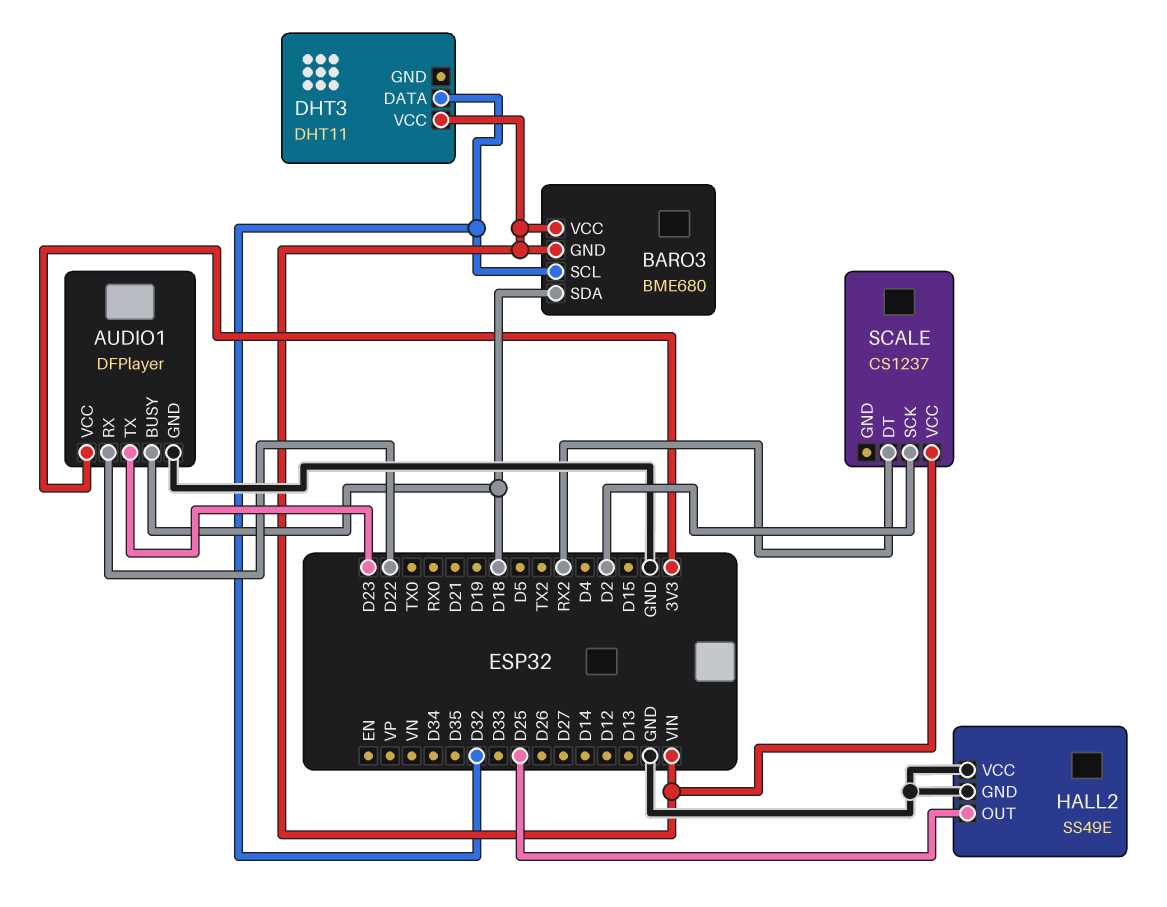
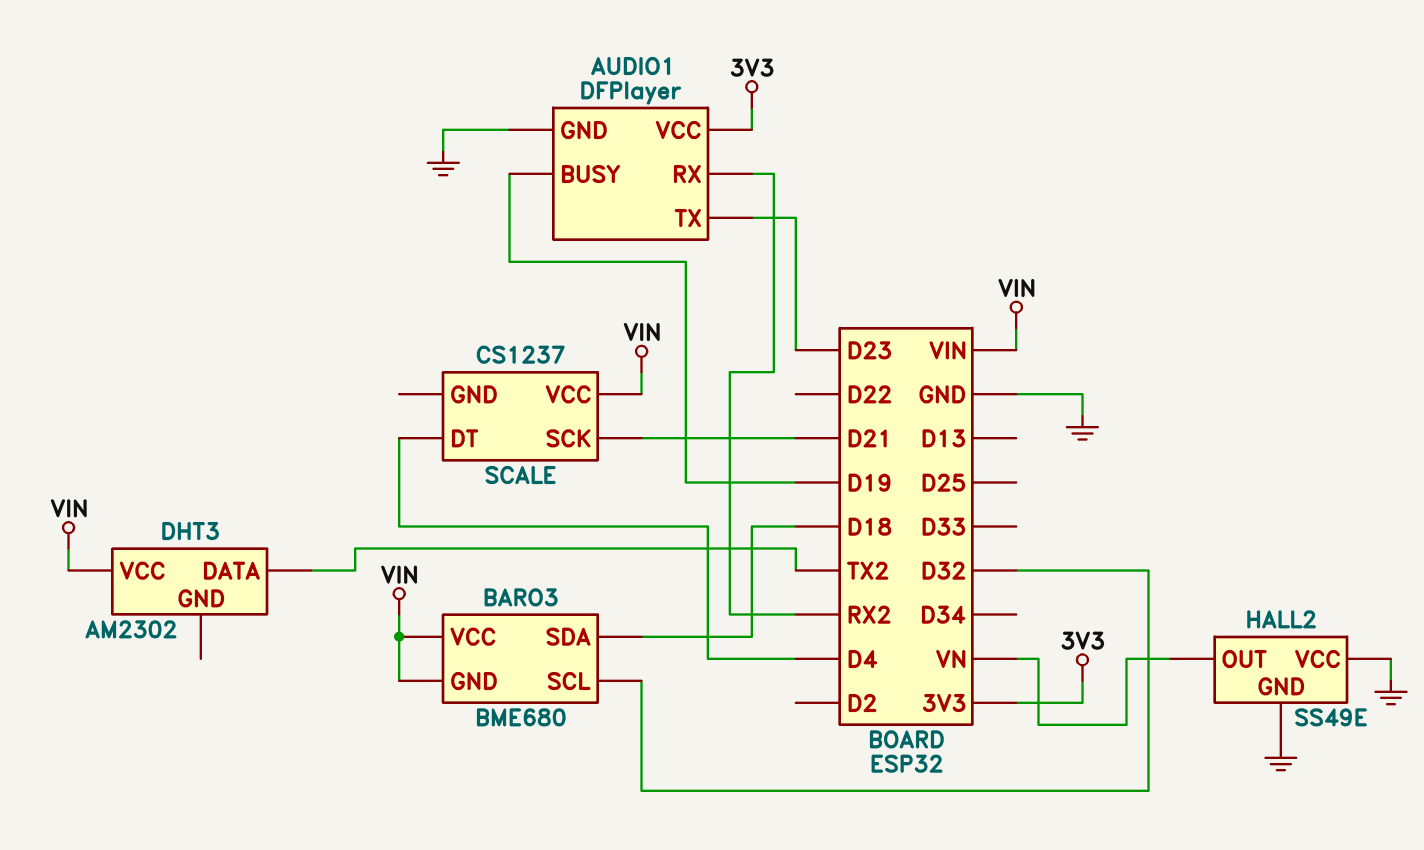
AUDIO1 pin BUSY: D18 -> D19
AUDIO1 pin RX: D22 -> RX2
DHT3: DHT11 -> AM2302
DHT3 pin DATA: D32 -> TX2
HALL2 pin OUT: D25 -> VN
SCALE pin DT: RX2 -> D4
SCALE pin SCK: D2 -> D21

